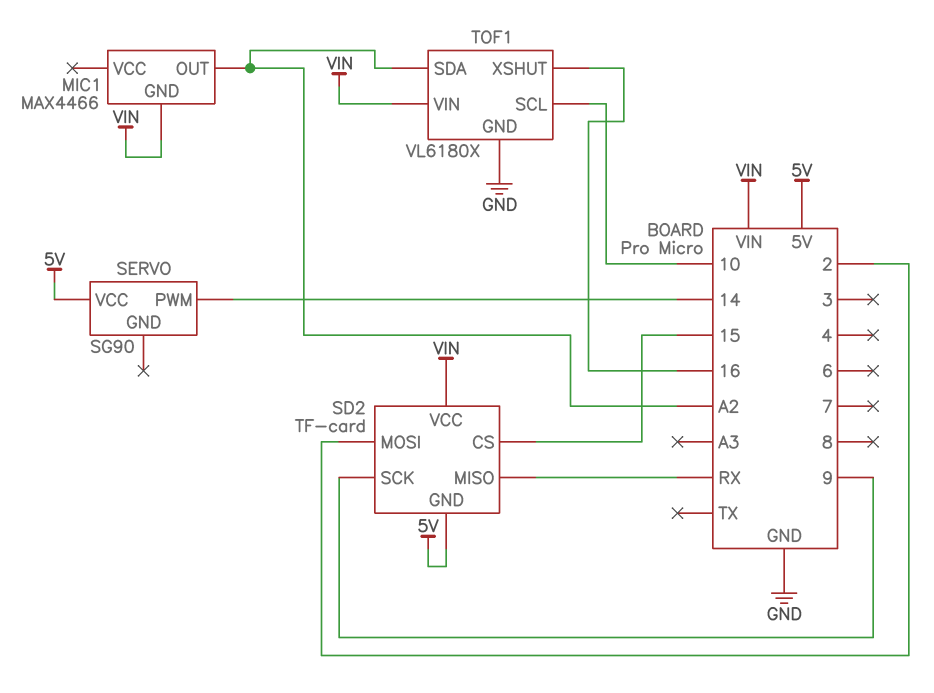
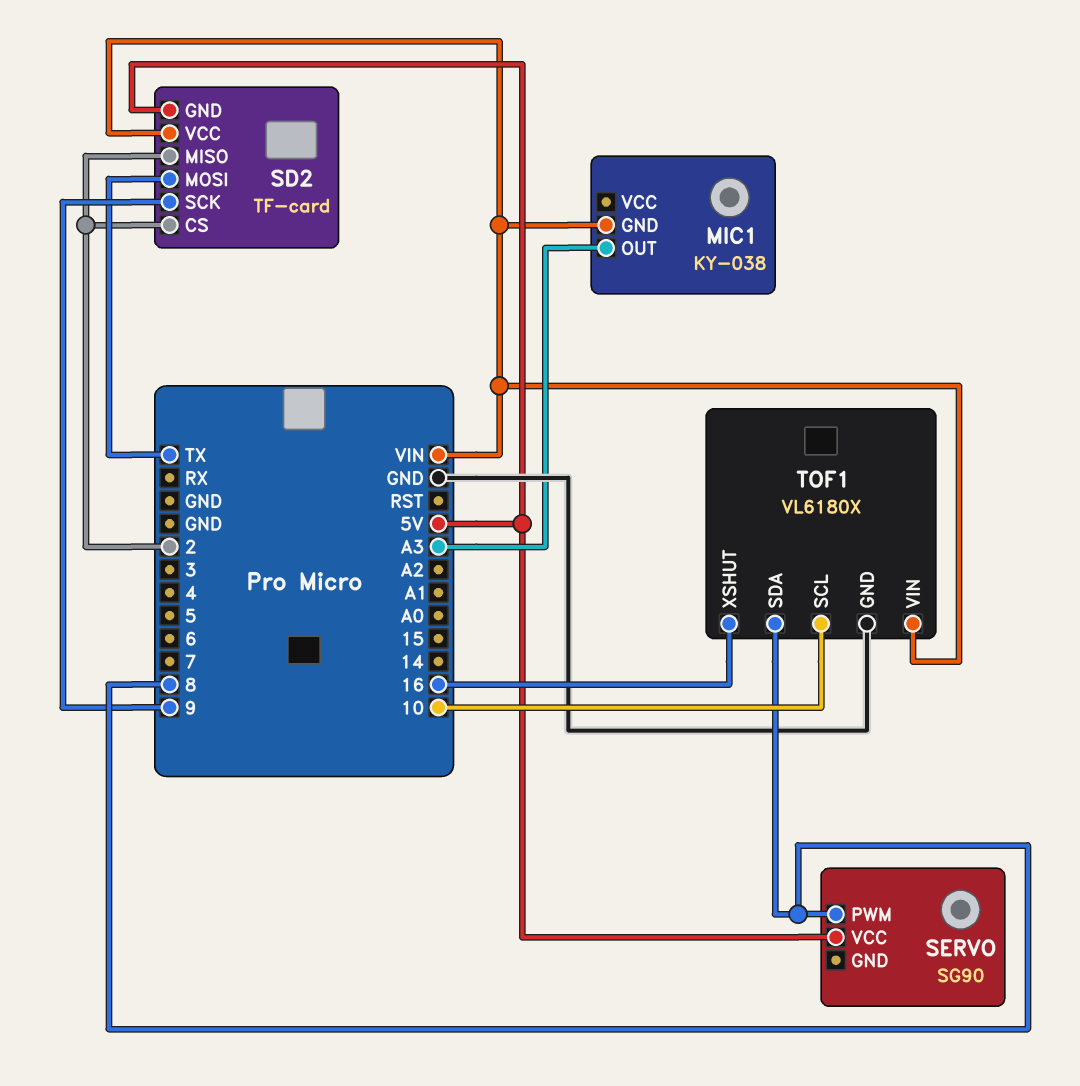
MIC1: MAX4466 -> KY-038
MIC1 pin OUT: A2 -> A3
SD2 pin CS: 15 -> 2
SD2 pin MISO: RX -> 2
SD2 pin MOSI: 2 -> TX
SERVO pin PWM: 14 -> 8
TOF1 pin SDA: A2 -> 8

